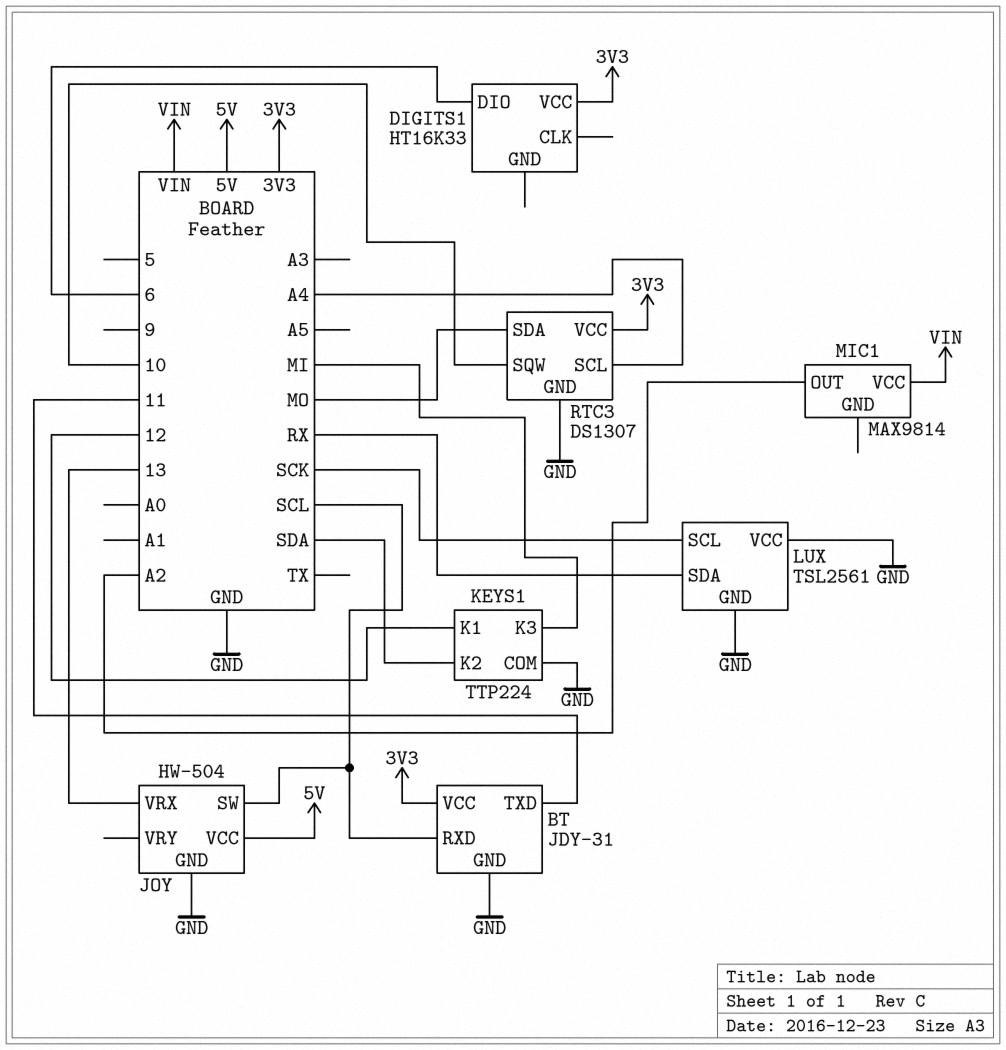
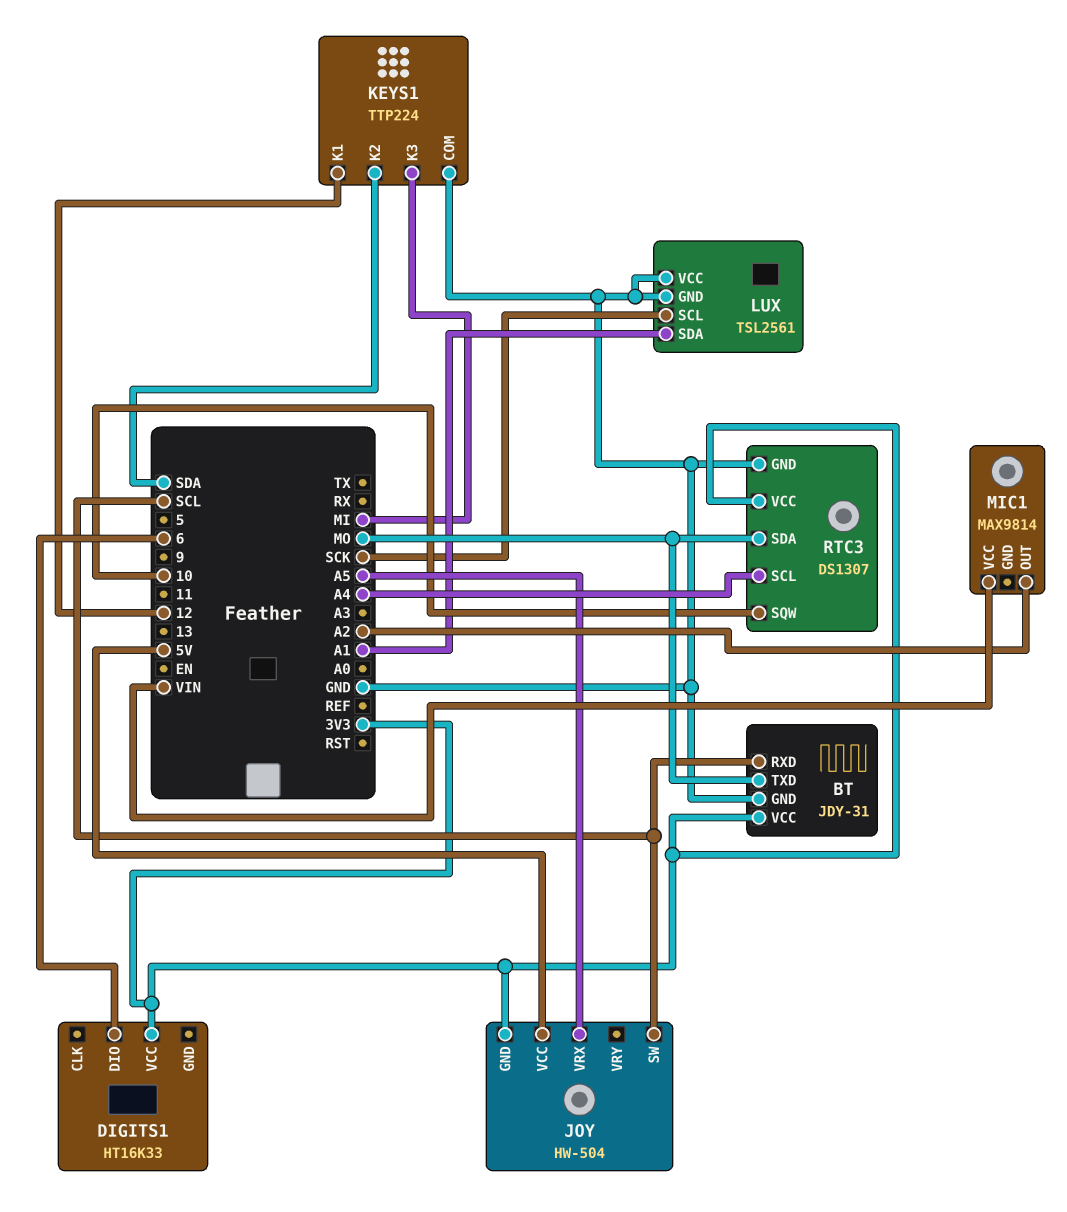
BT pin TXD: 11 -> MO
JOY pin GND: GND -> 3V3
JOY pin VRX: 13 -> A5
LUX pin SDA: RX -> A1

